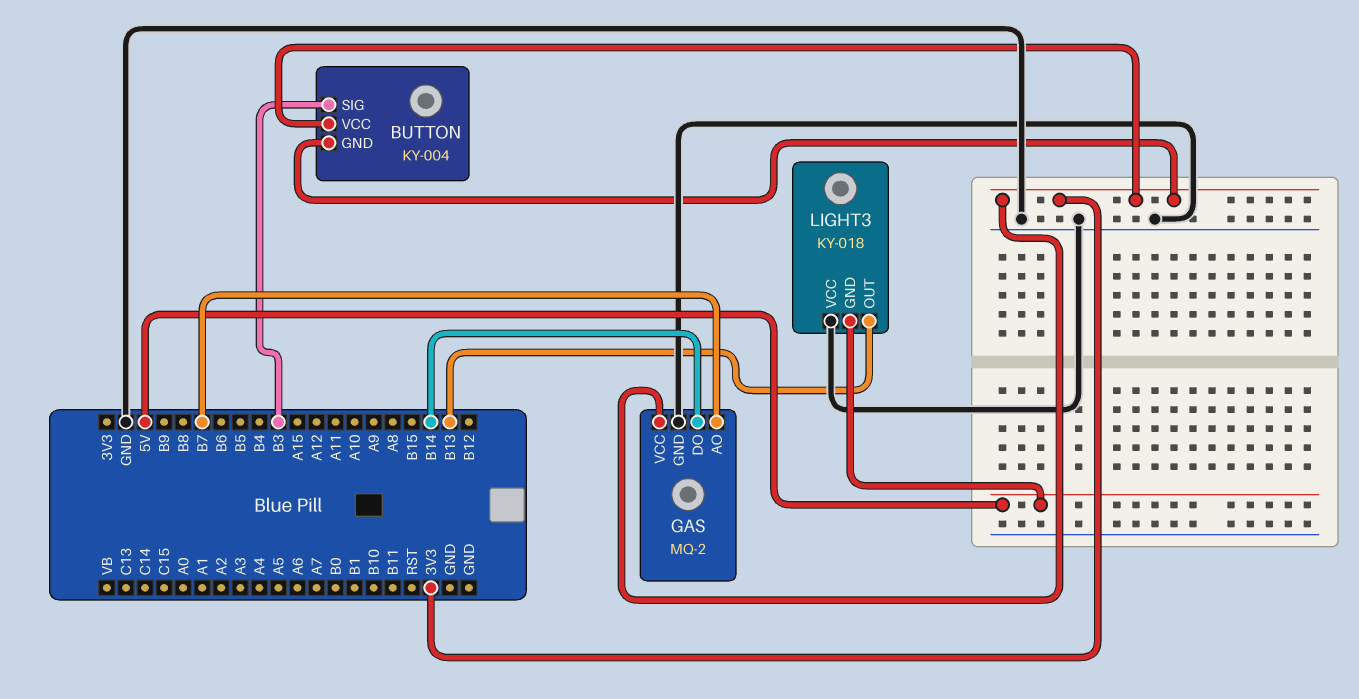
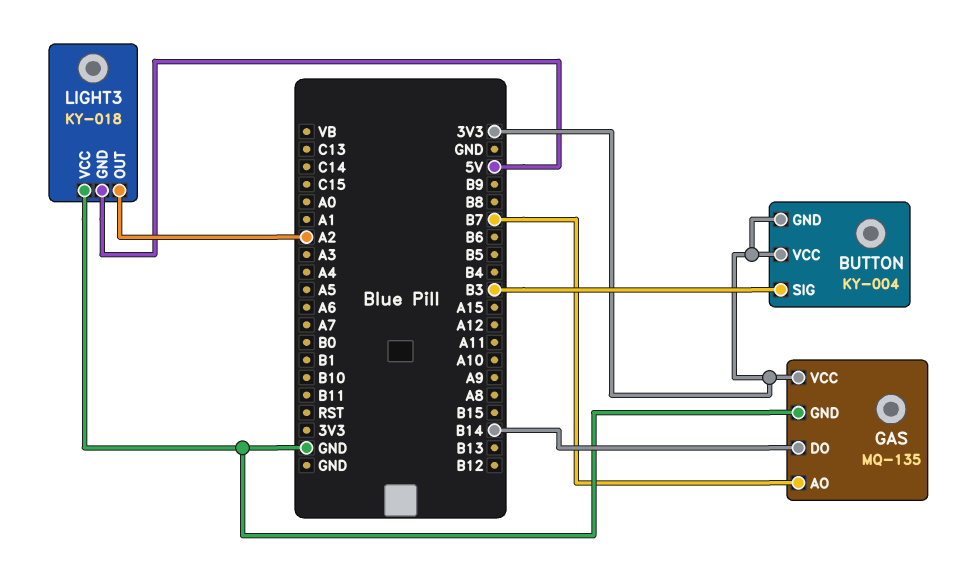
GAS: MQ-2 -> MQ-135
LIGHT3 pin OUT: B13 -> A2

